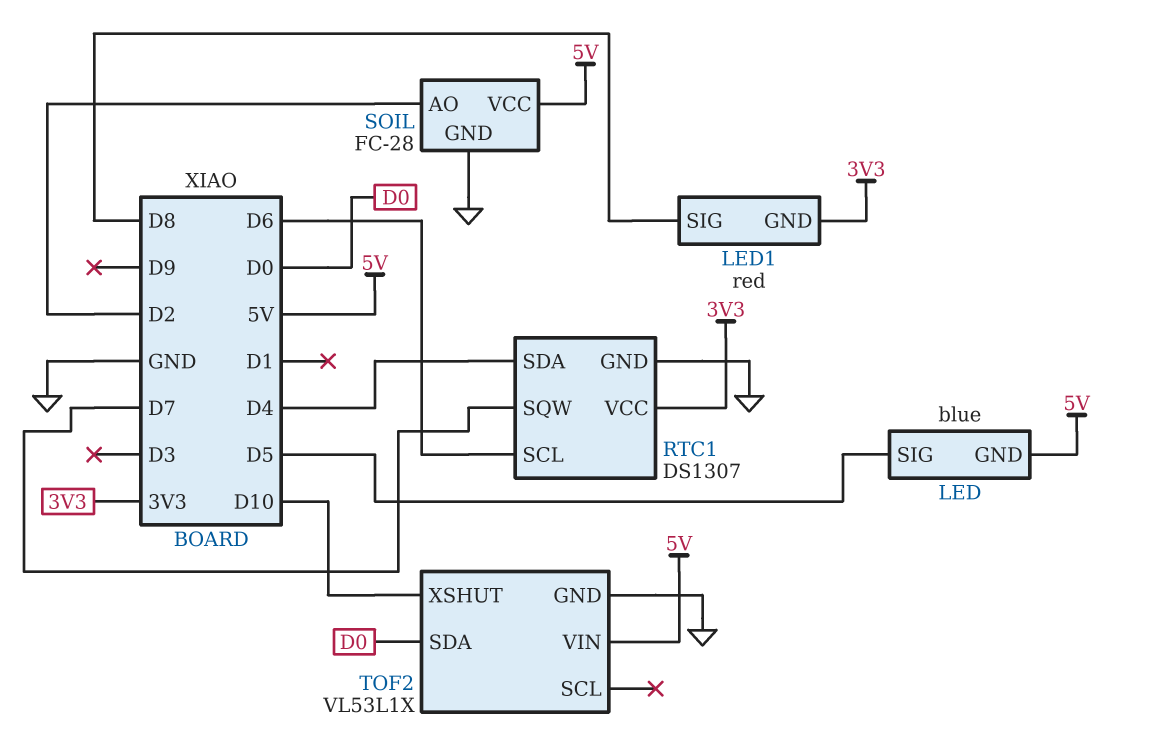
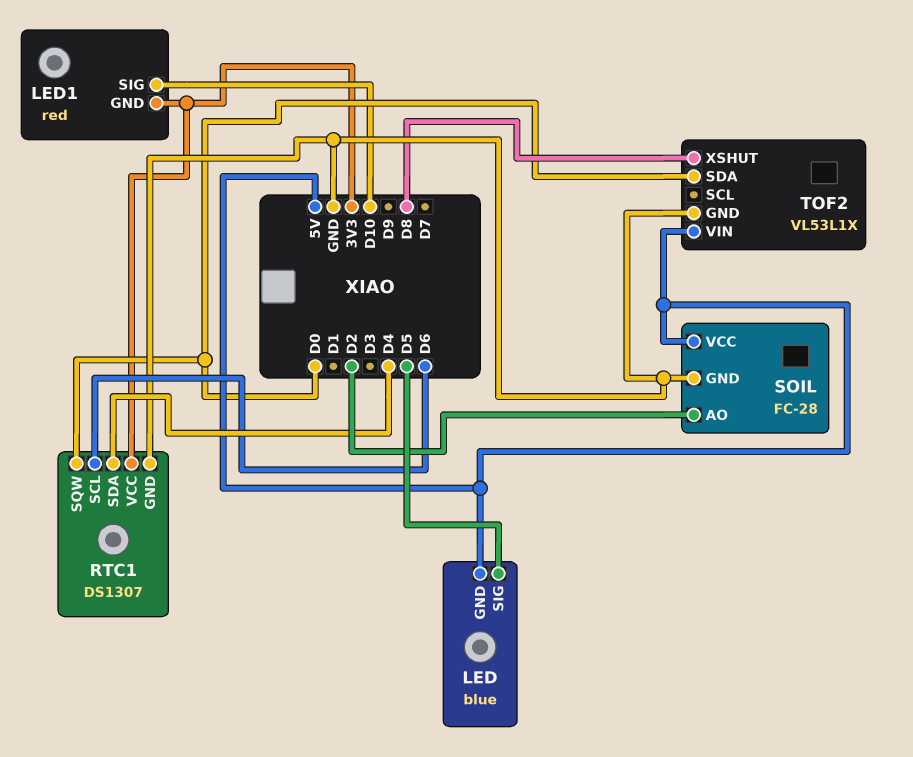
LED1 pin SIG: D8 -> D10
RTC1 pin SQW: D7 -> D0
TOF2 pin XSHUT: D10 -> D8

